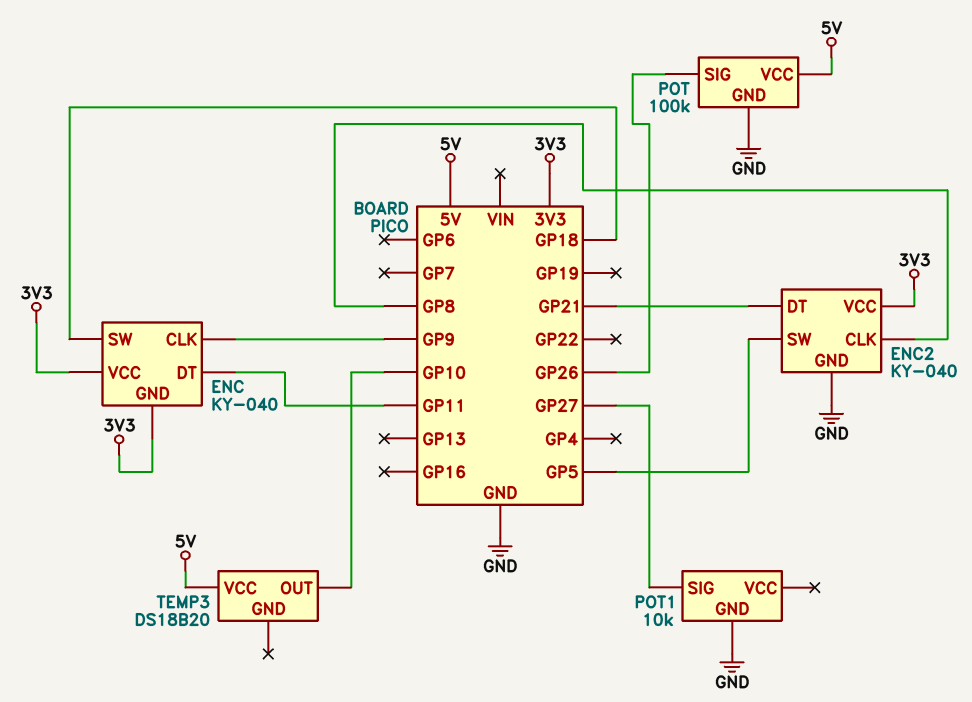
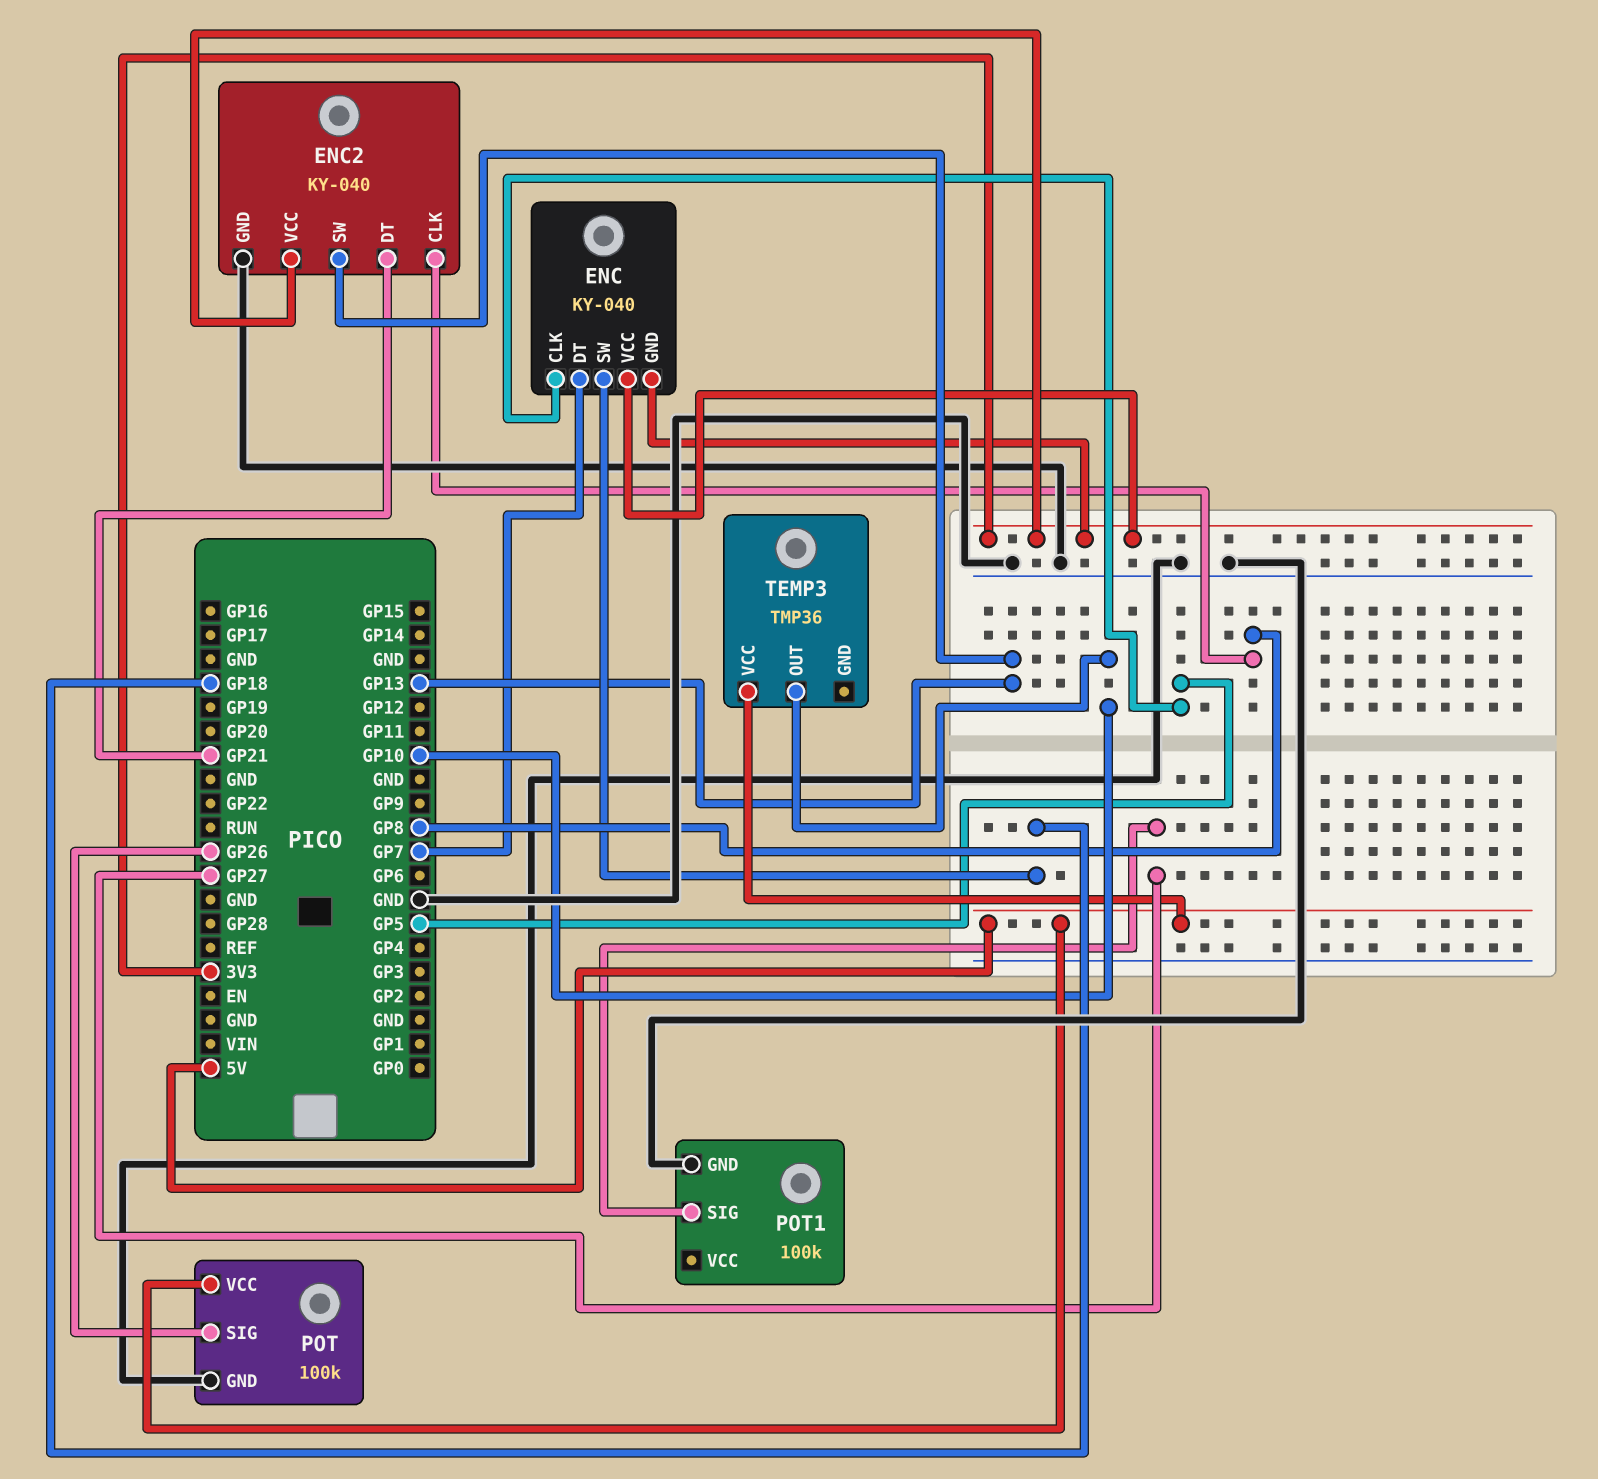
ENC pin CLK: GP9 -> GP5
ENC pin DT: GP11 -> GP7
ENC2 pin SW: GP5 -> GP13
POT1: 10k -> 100k
TEMP3: DS18B20 -> TMP36

